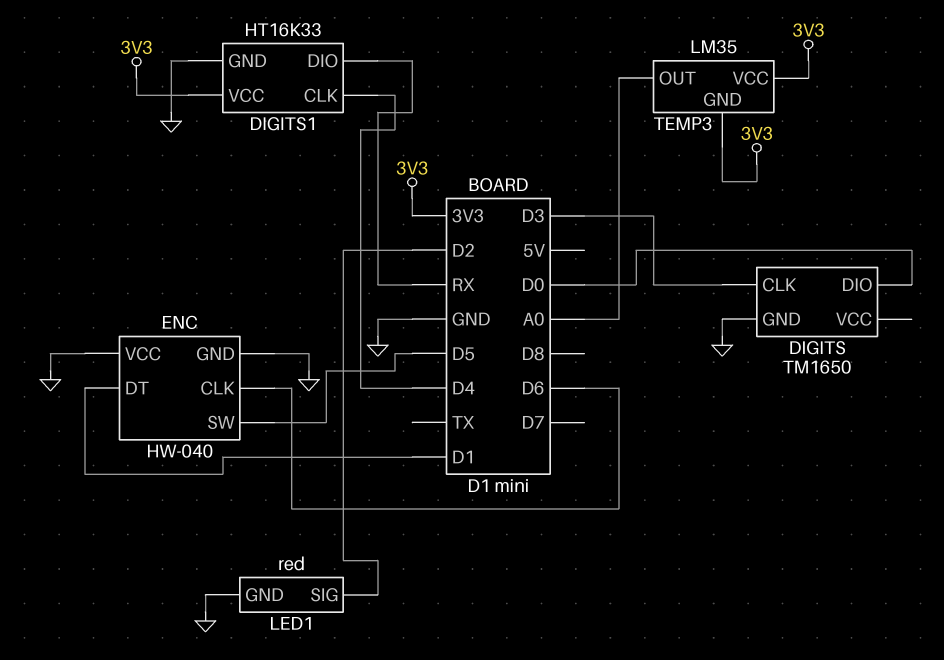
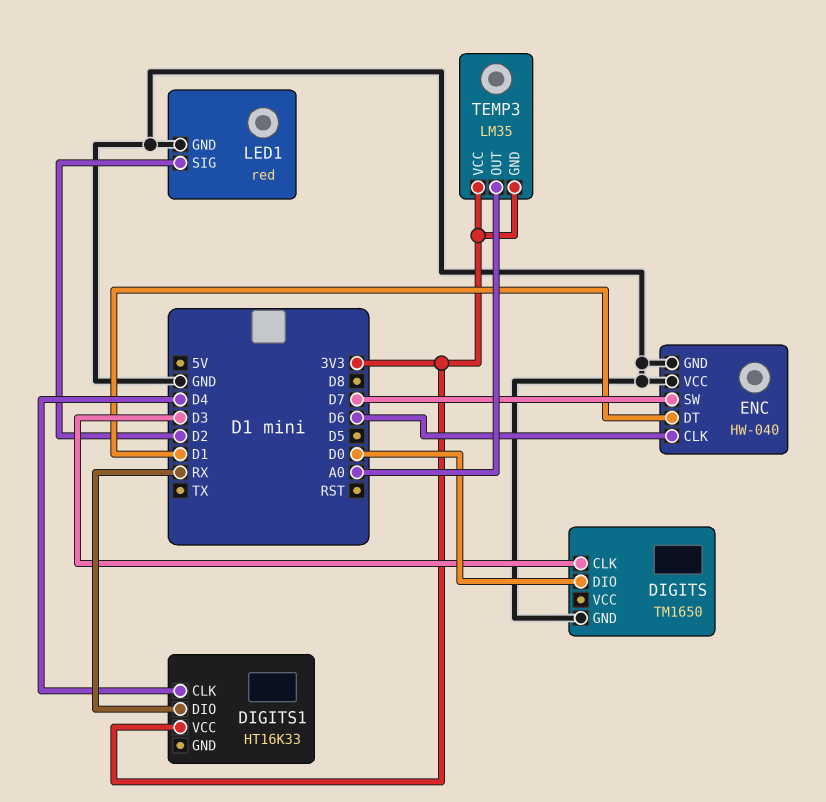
DIGITS1 pin GND: GND -> none
ENC pin SW: D5 -> D7

